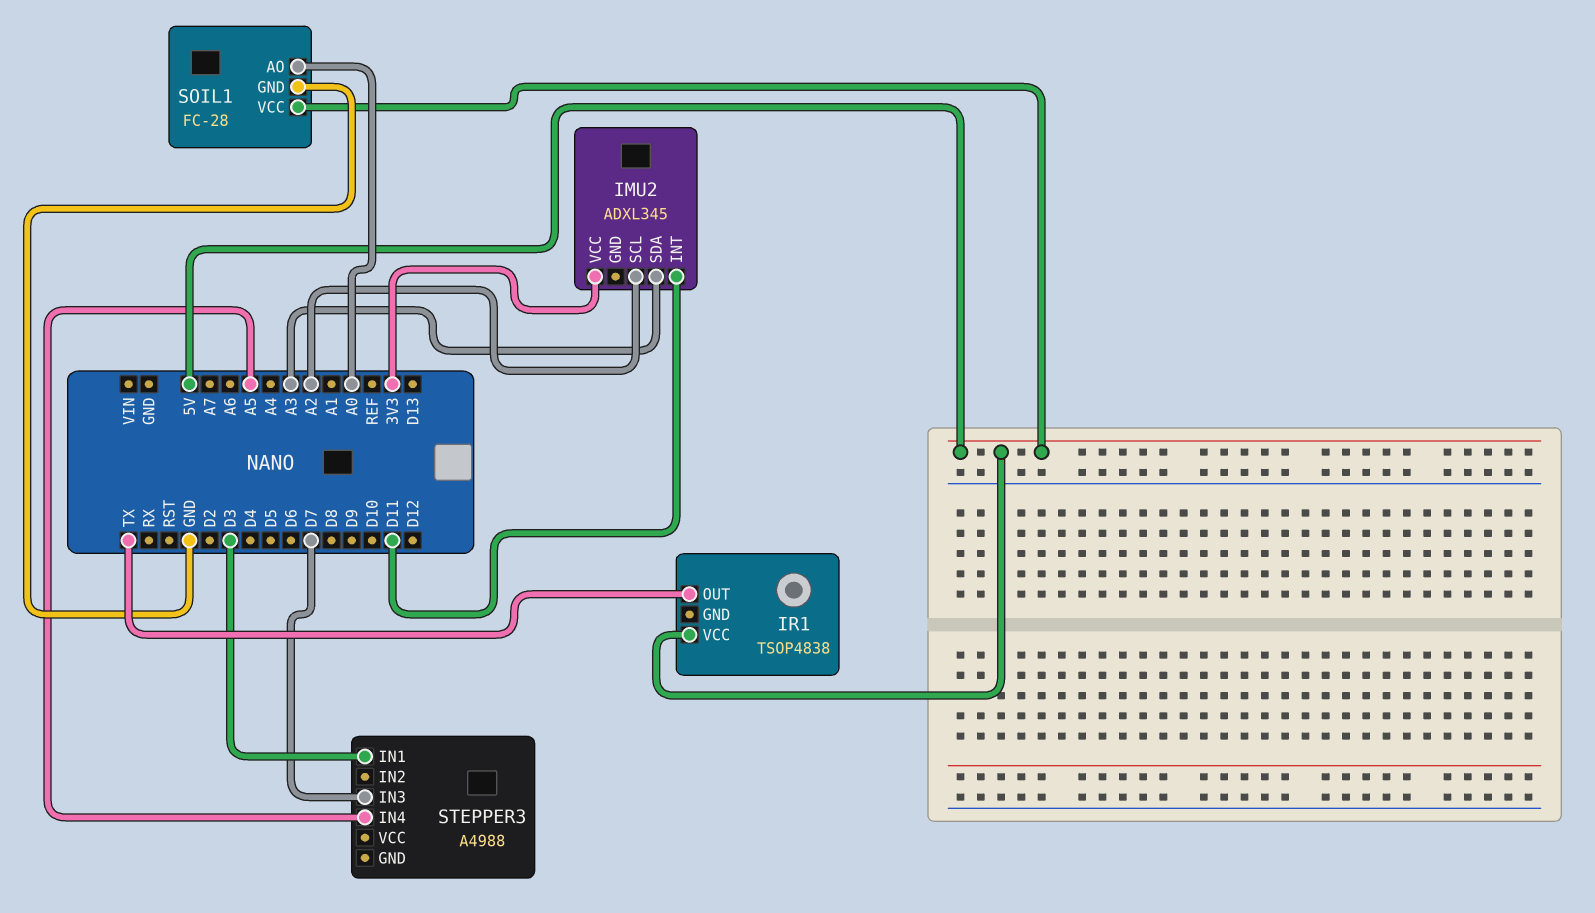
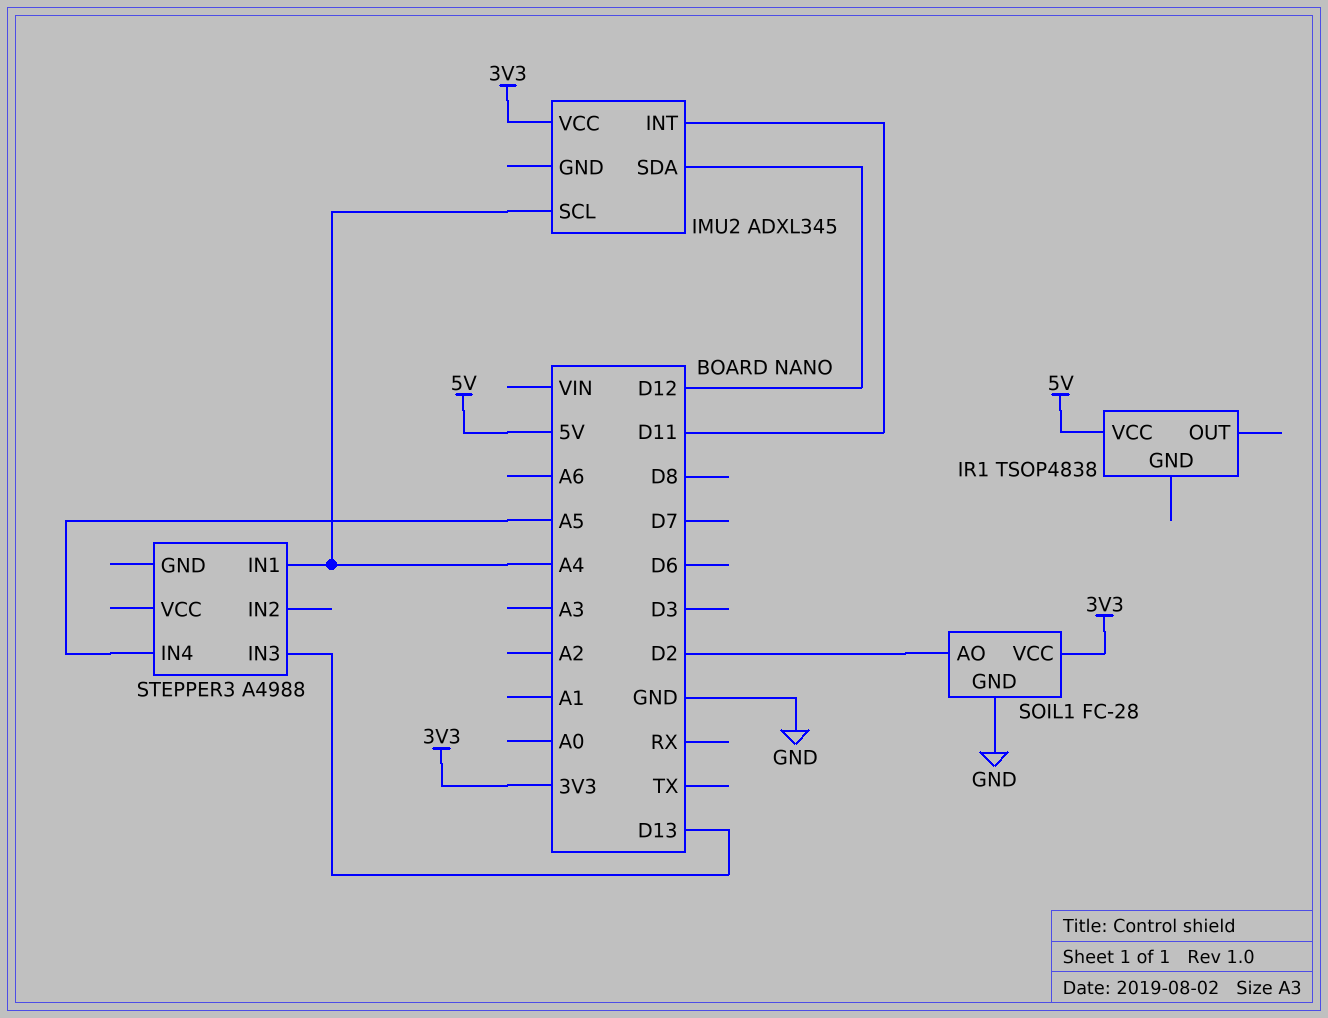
IMU2 pin SCL: A2 -> A4
IMU2 pin SDA: A3 -> D12
IR1 pin OUT: TX -> none
SOIL1 pin AO: A0 -> D2
SOIL1 pin VCC: 5V -> 3V3
STEPPER3 pin IN1: D3 -> A4
STEPPER3 pin IN3: D7 -> D13

